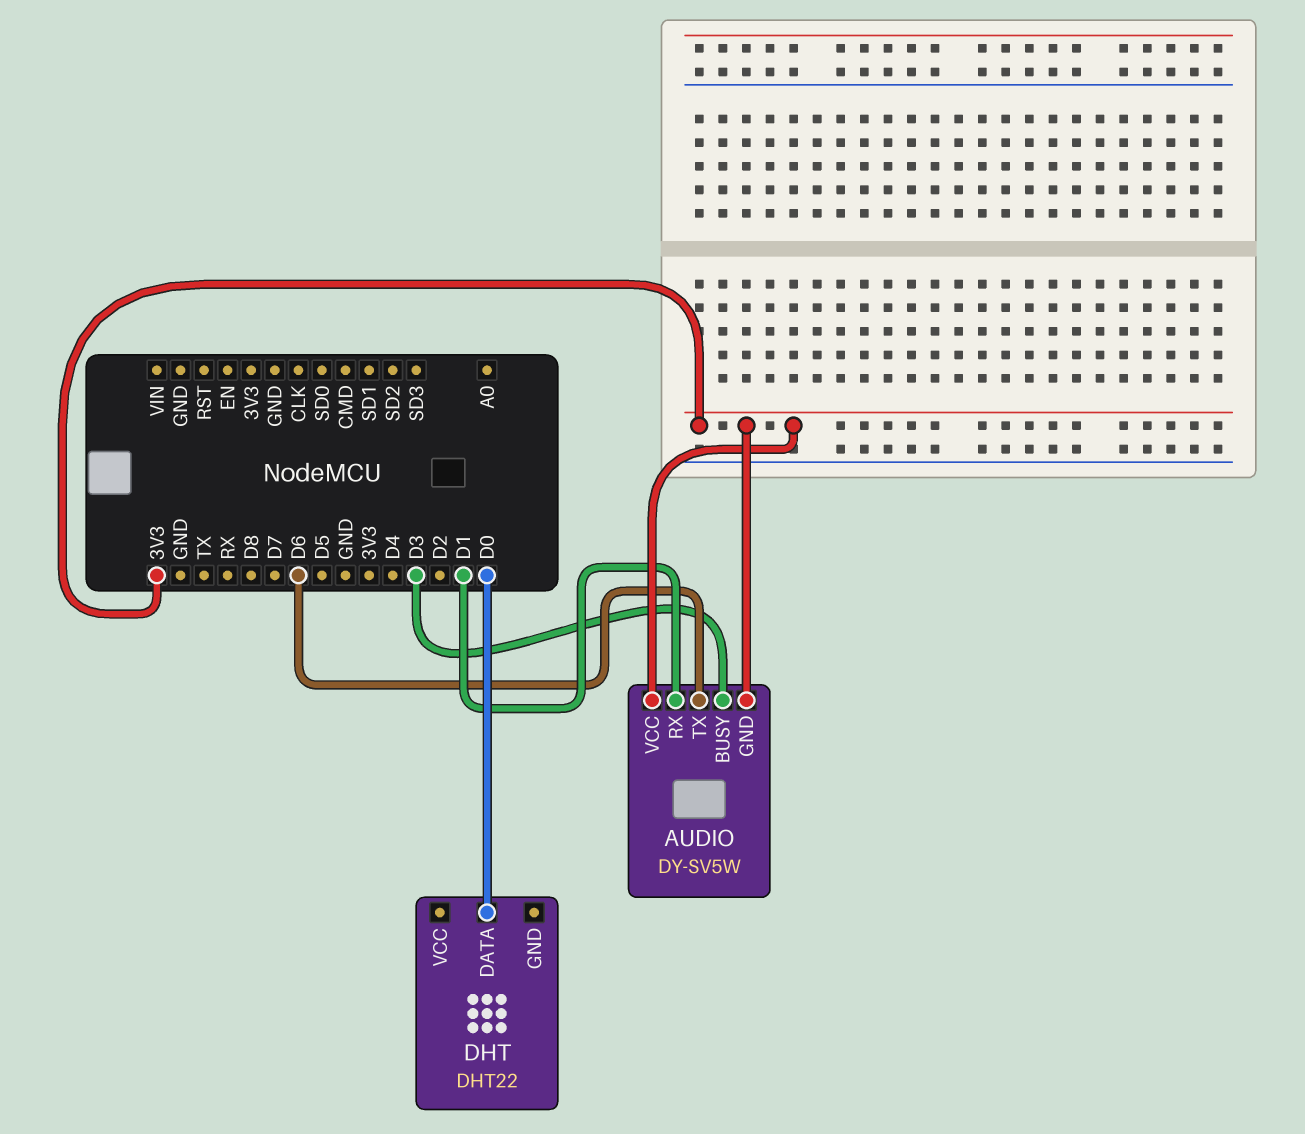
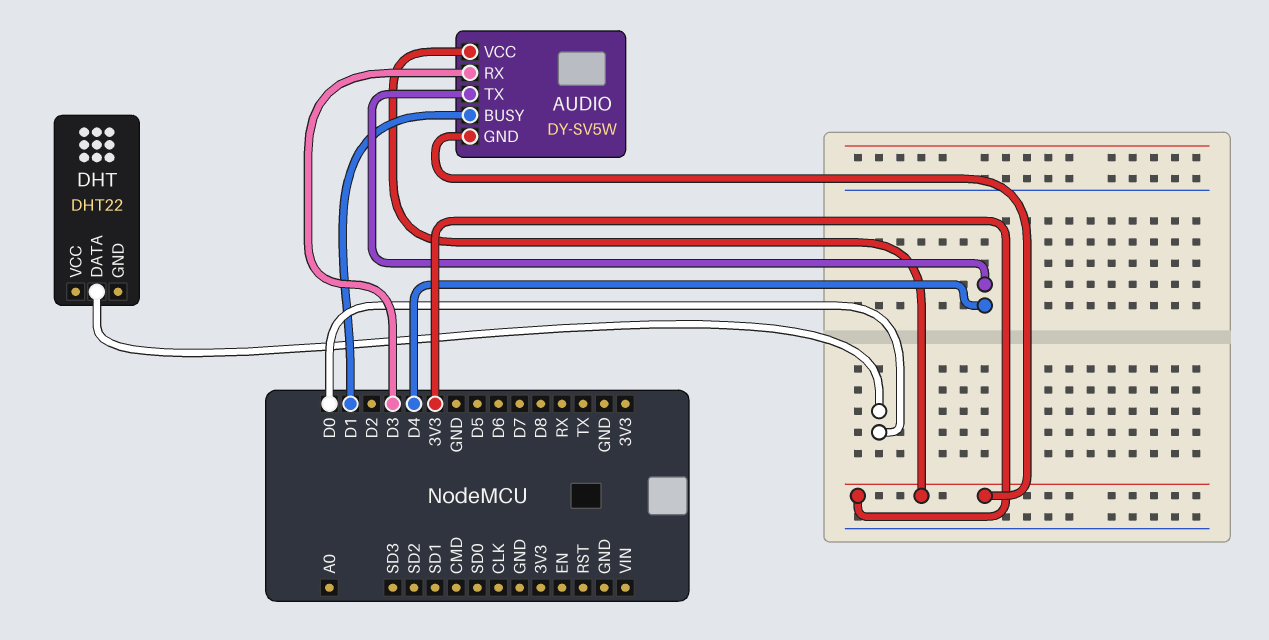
AUDIO pin BUSY: D3 -> D1
AUDIO pin RX: D1 -> D3
AUDIO pin TX: D6 -> D4

